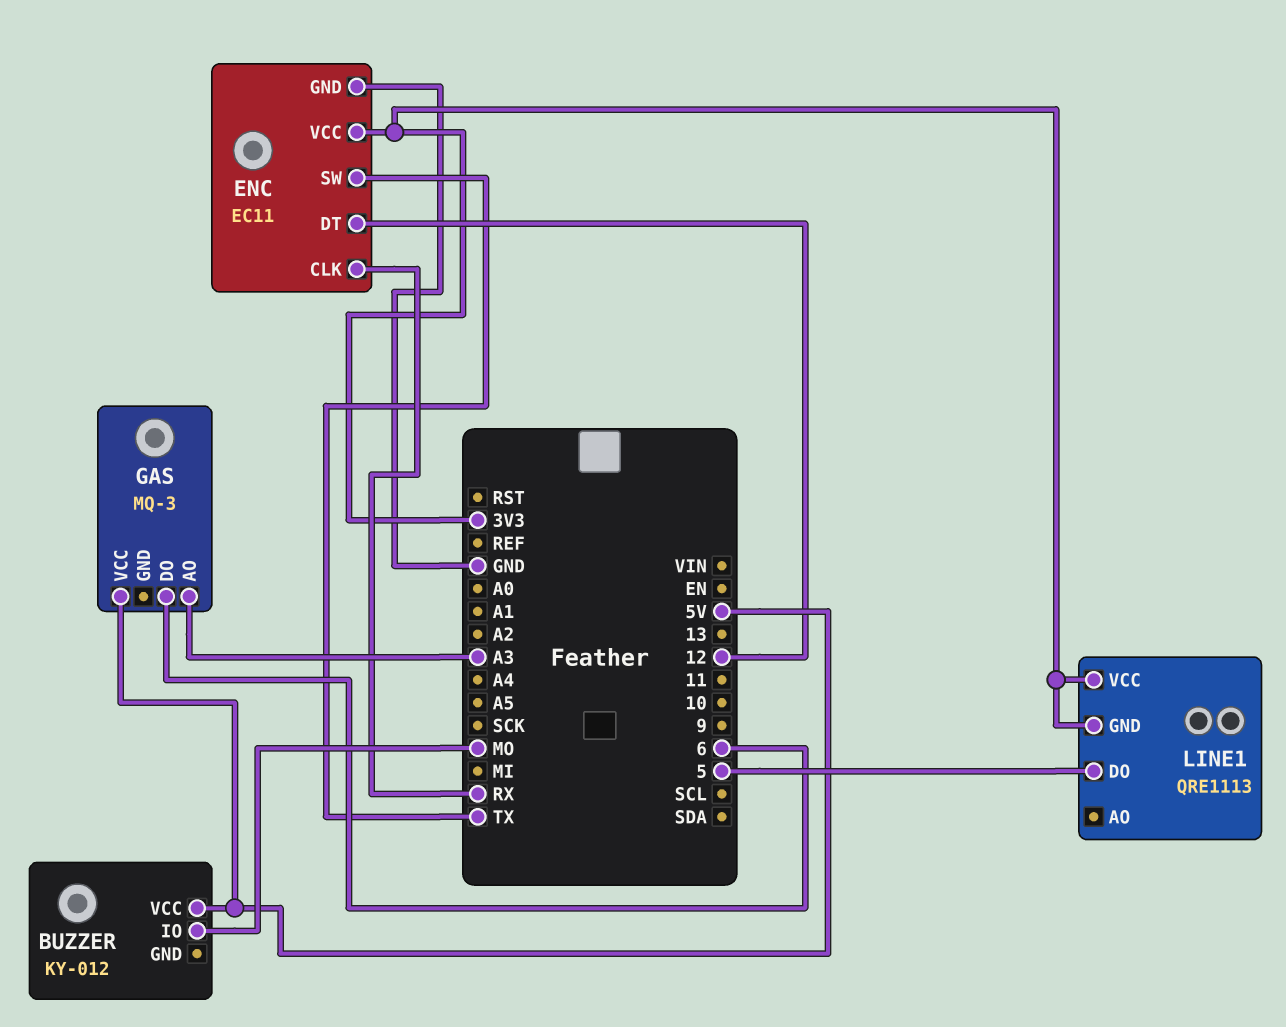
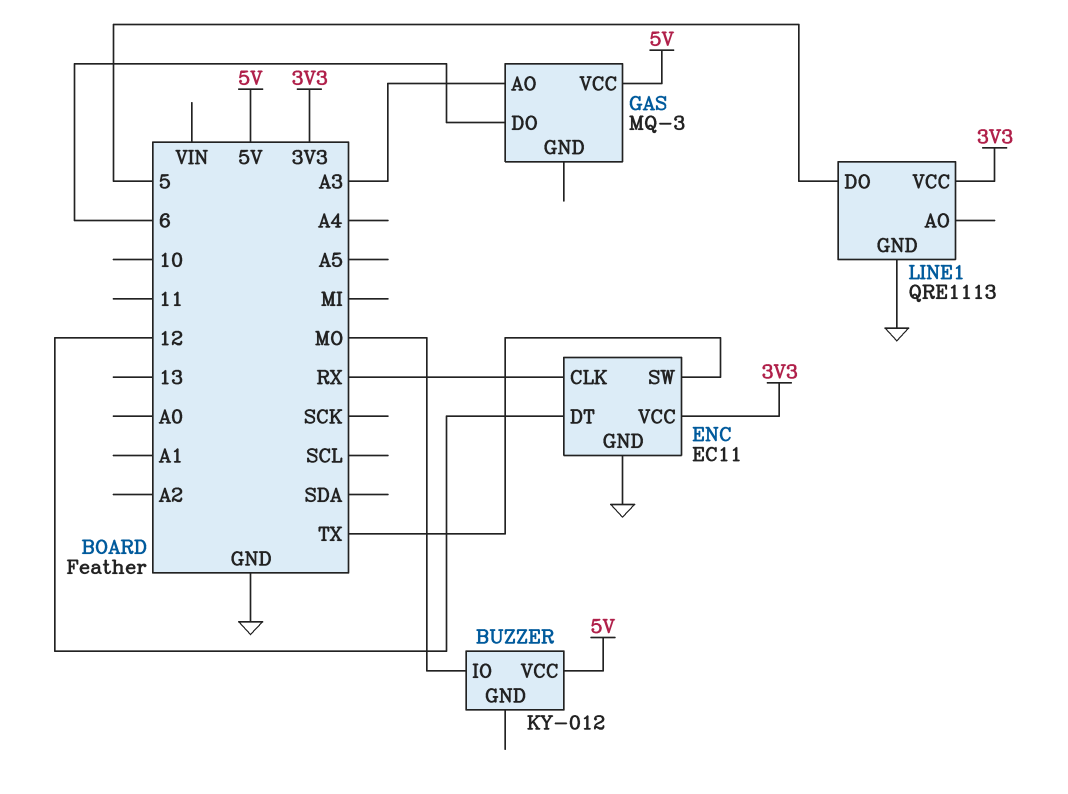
LINE1 pin GND: 3V3 -> GND

